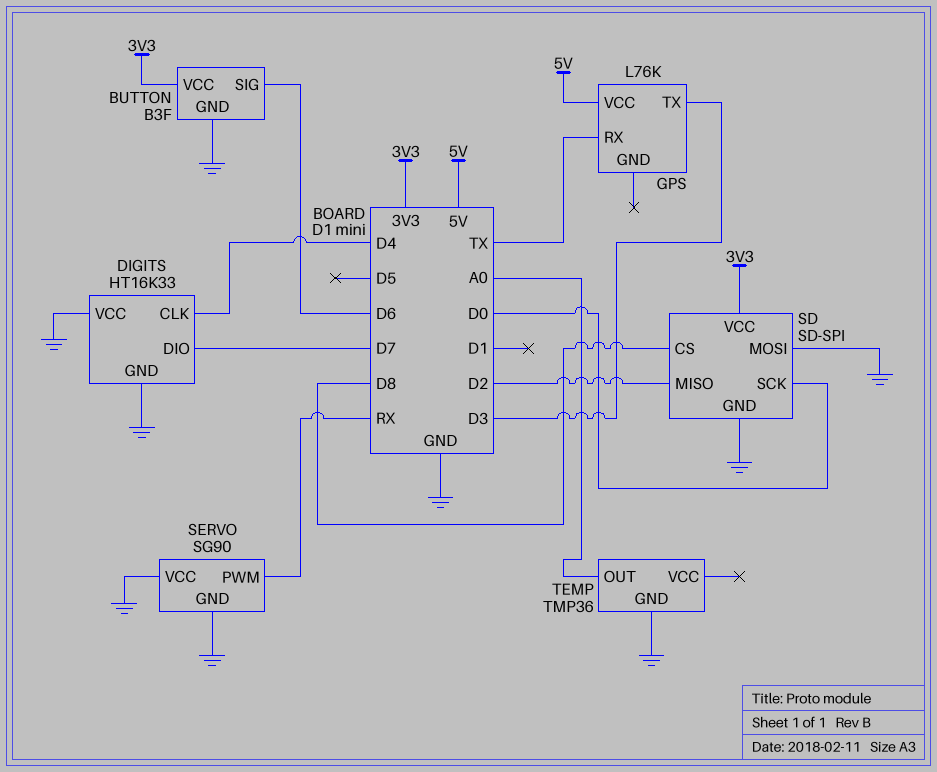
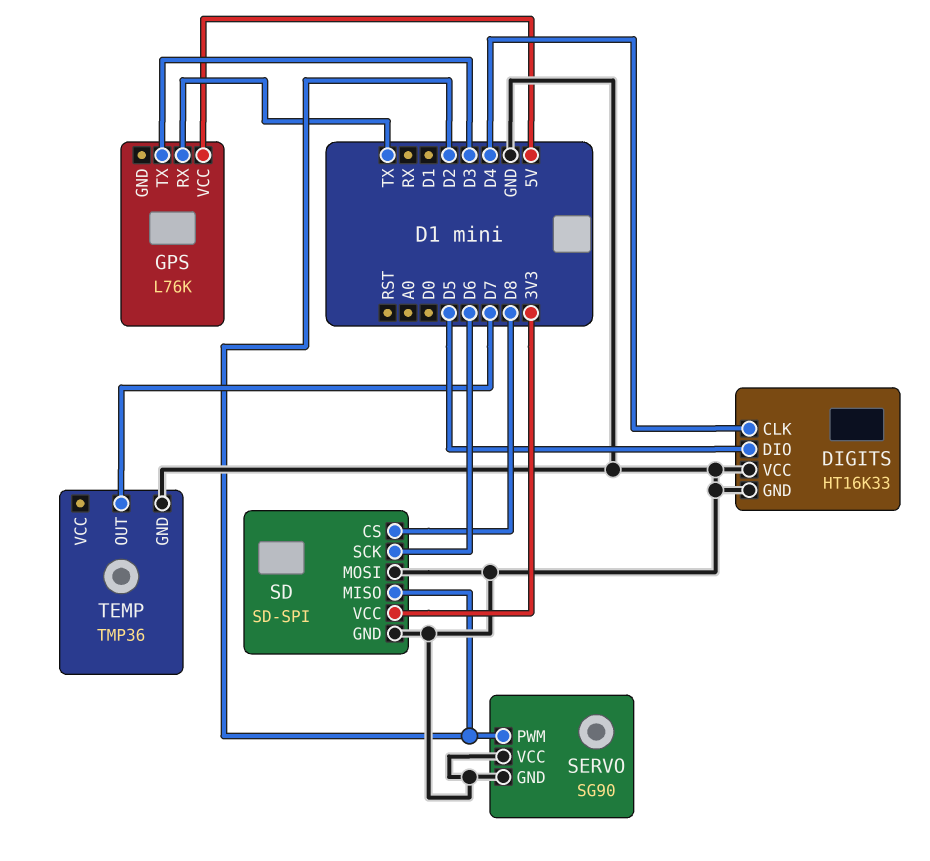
BUTTON: B3F -> none
BUTTON pin GND: GND -> none
BUTTON pin SIG: D6 -> none
BUTTON pin VCC: 3V3 -> none
DIGITS pin DIO: D7 -> D5
SD pin SCK: D0 -> D6
SERVO pin PWM: RX -> D2
TEMP pin OUT: A0 -> D7

